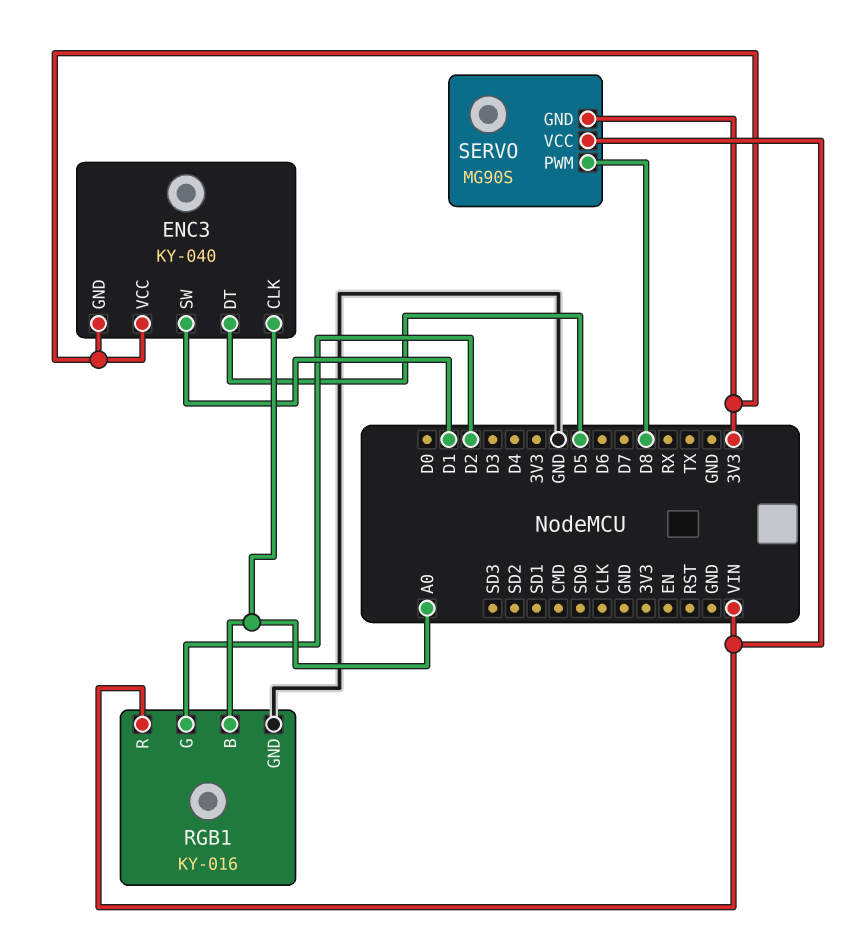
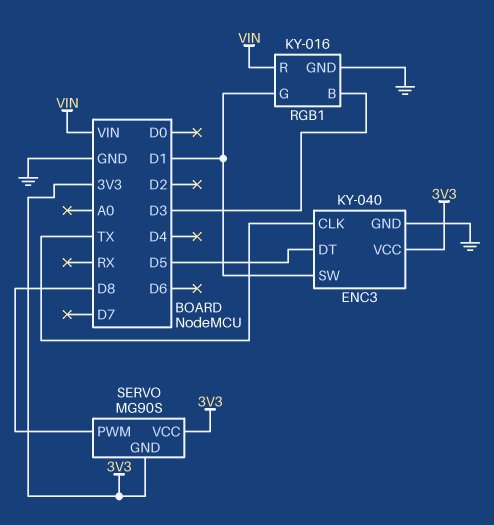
ENC3 pin CLK: A0 -> TX
ENC3 pin GND: 3V3 -> GND
RGB1 pin B: A0 -> D3
RGB1 pin G: D2 -> D1
SERVO pin VCC: VIN -> 3V3

